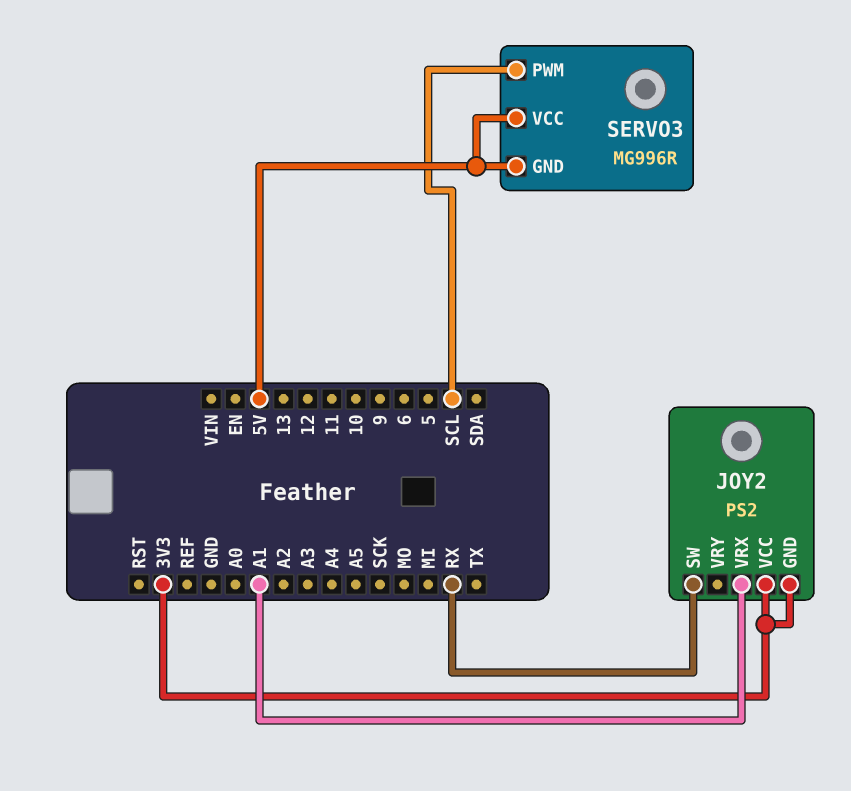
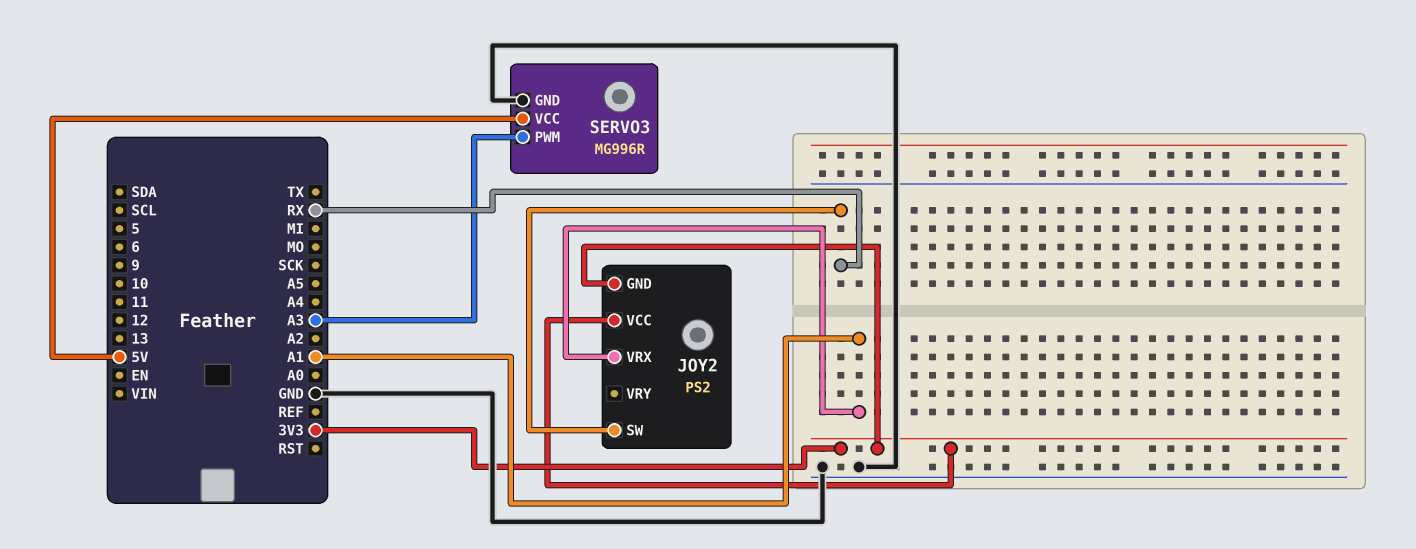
SERVO3 pin GND: 5V -> GND
SERVO3 pin PWM: SCL -> A3

